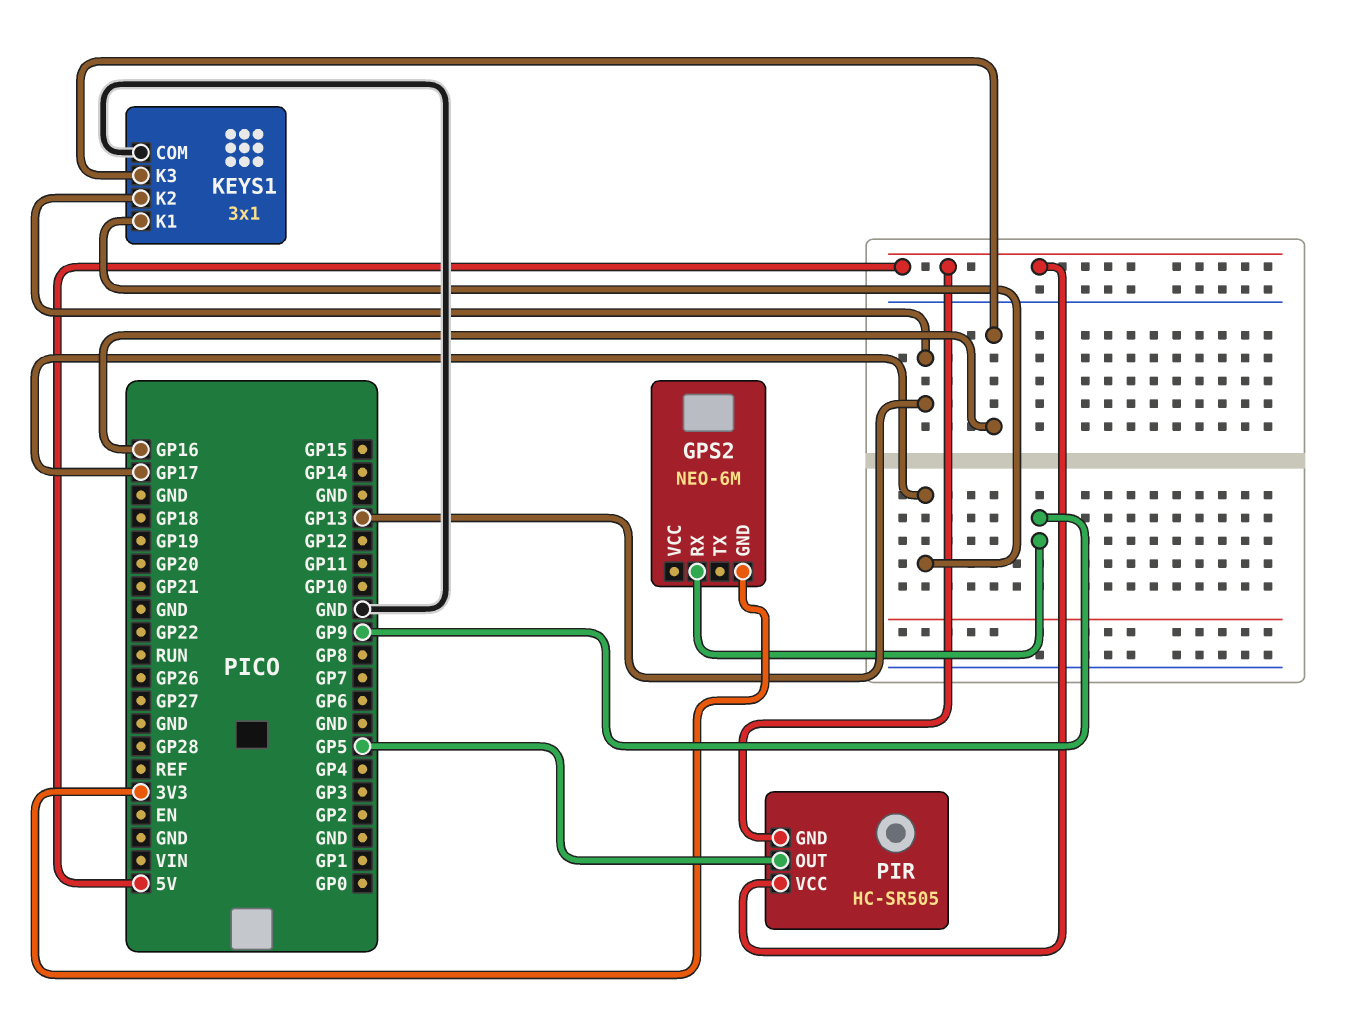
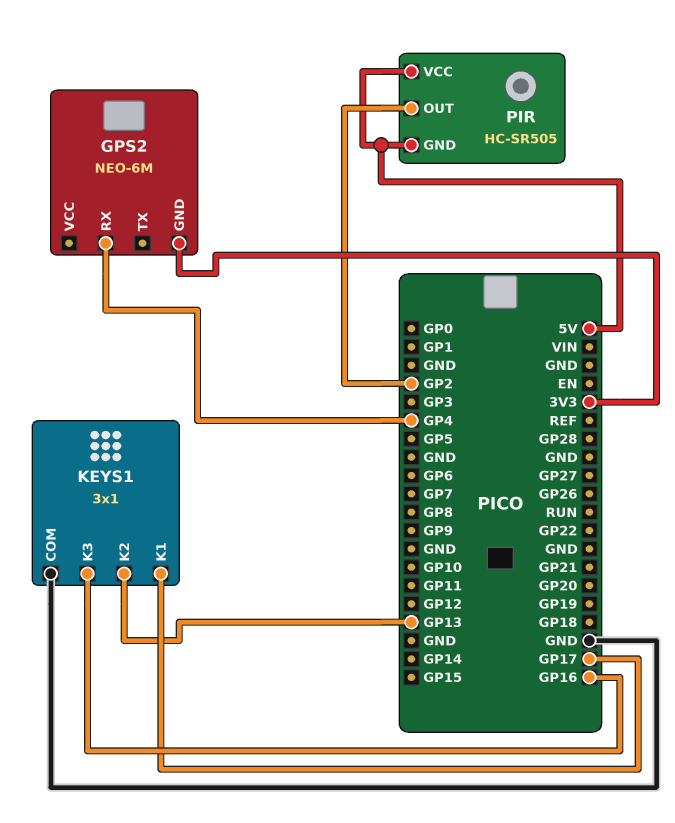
GPS2 pin RX: GP9 -> GP4
PIR pin OUT: GP5 -> GP2

